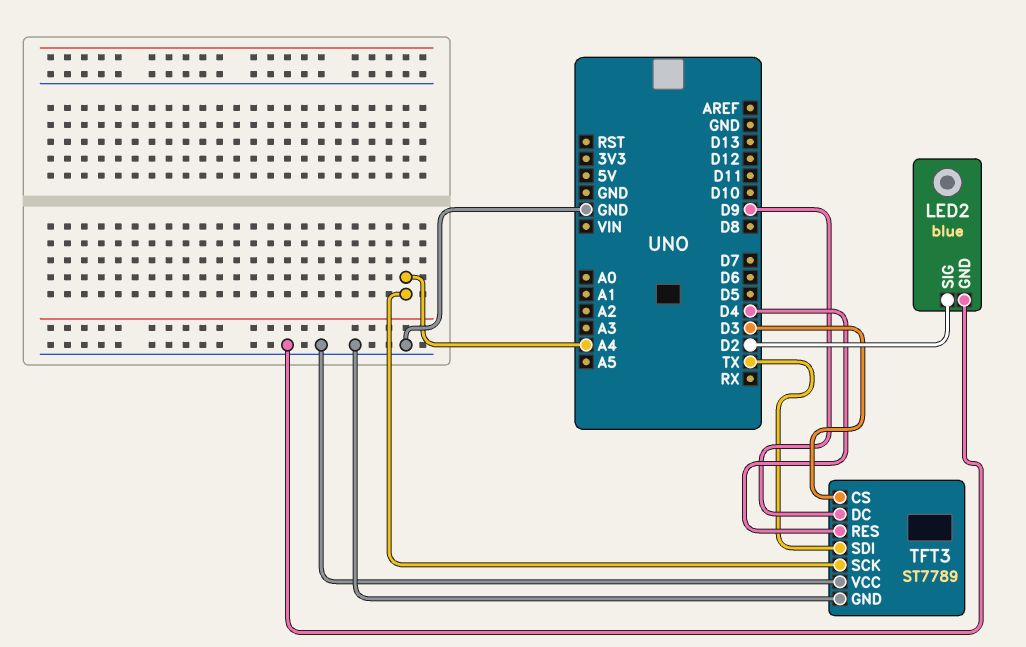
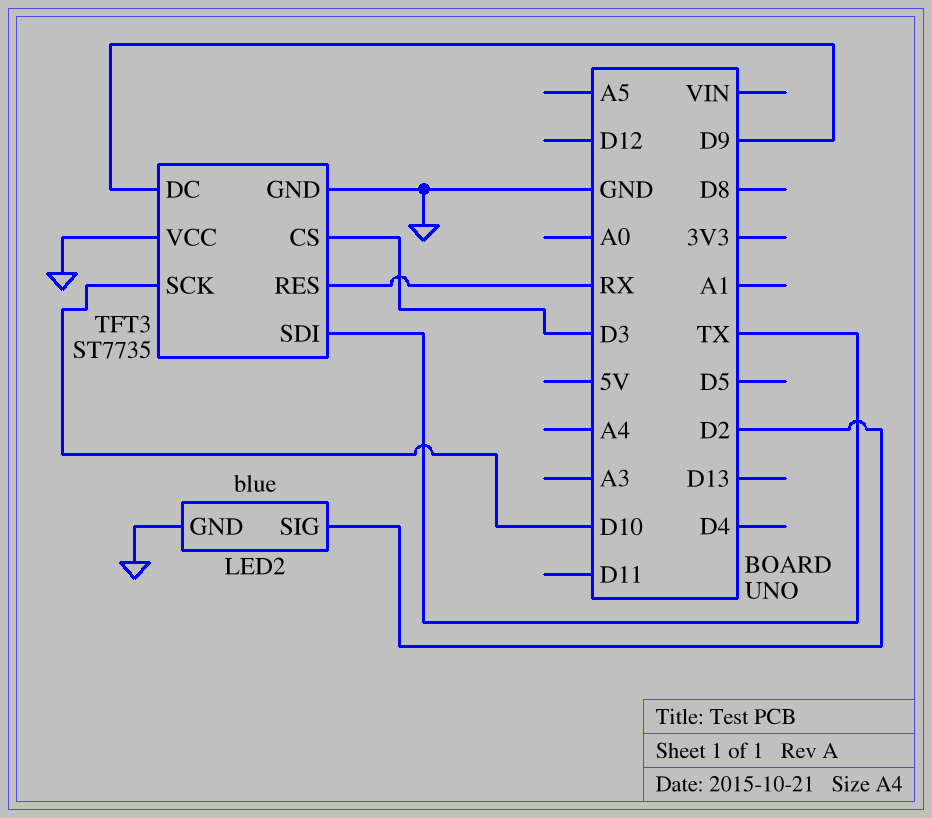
TFT3: ST7789 -> ST7735
TFT3 pin RES: D4 -> RX
TFT3 pin SCK: A4 -> D10

